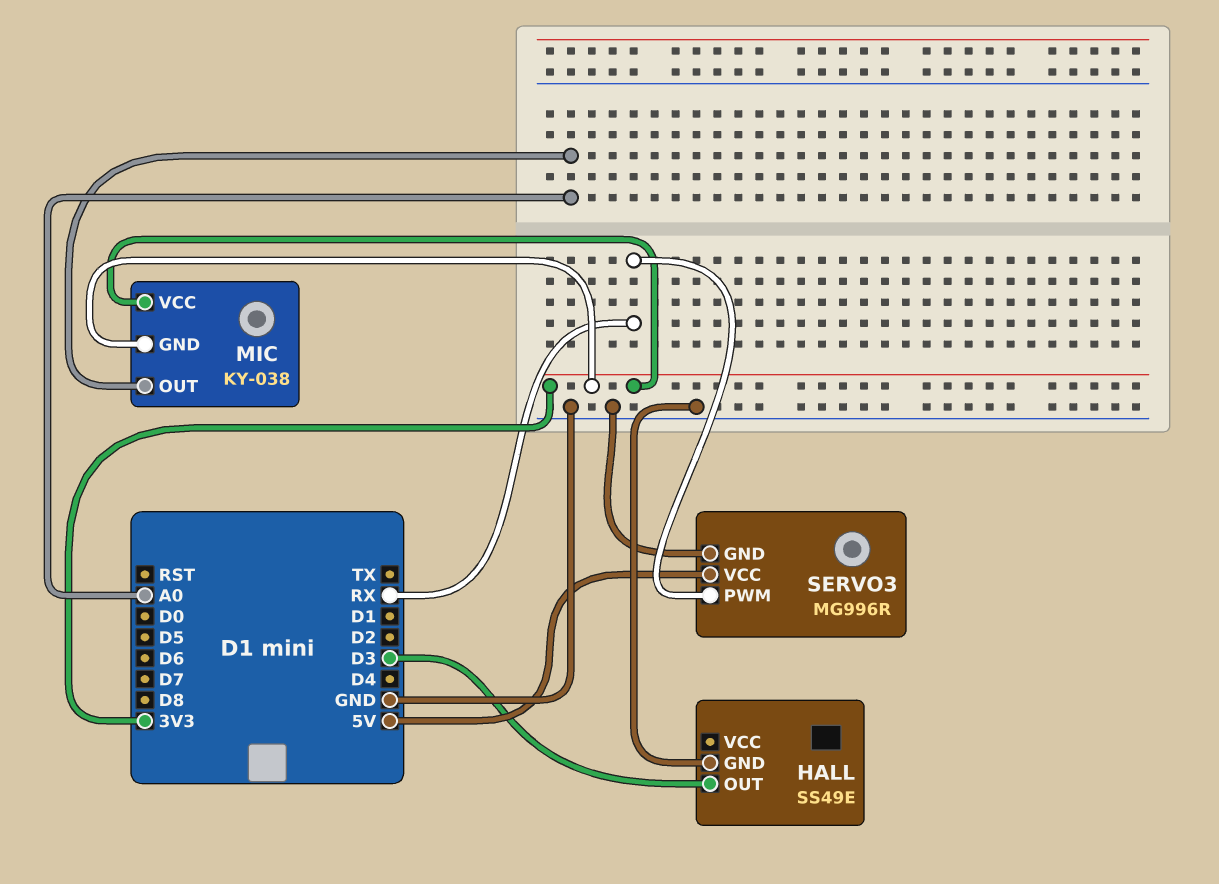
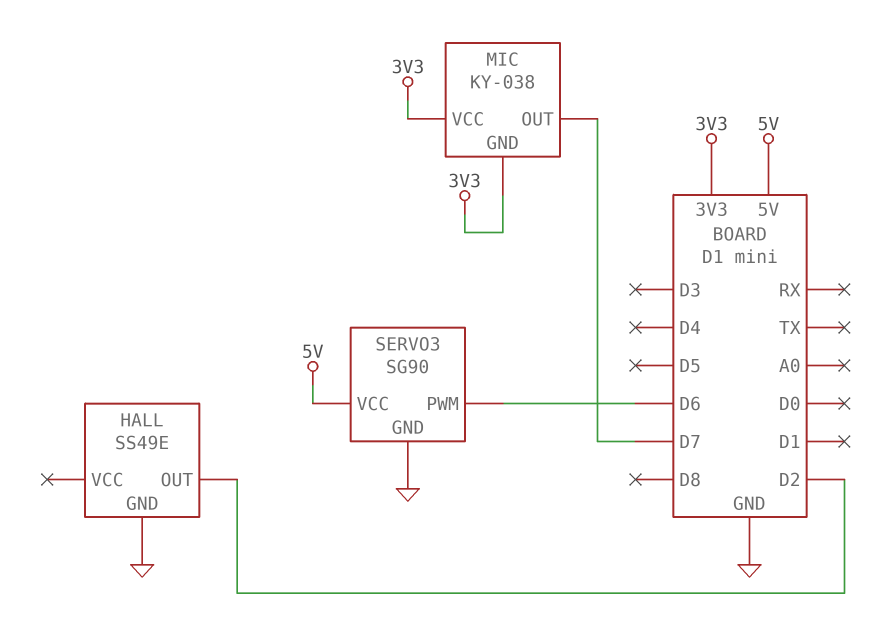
HALL pin OUT: D3 -> D2
MIC pin OUT: A0 -> D7
SERVO3: MG996R -> SG90
SERVO3 pin PWM: RX -> D6

